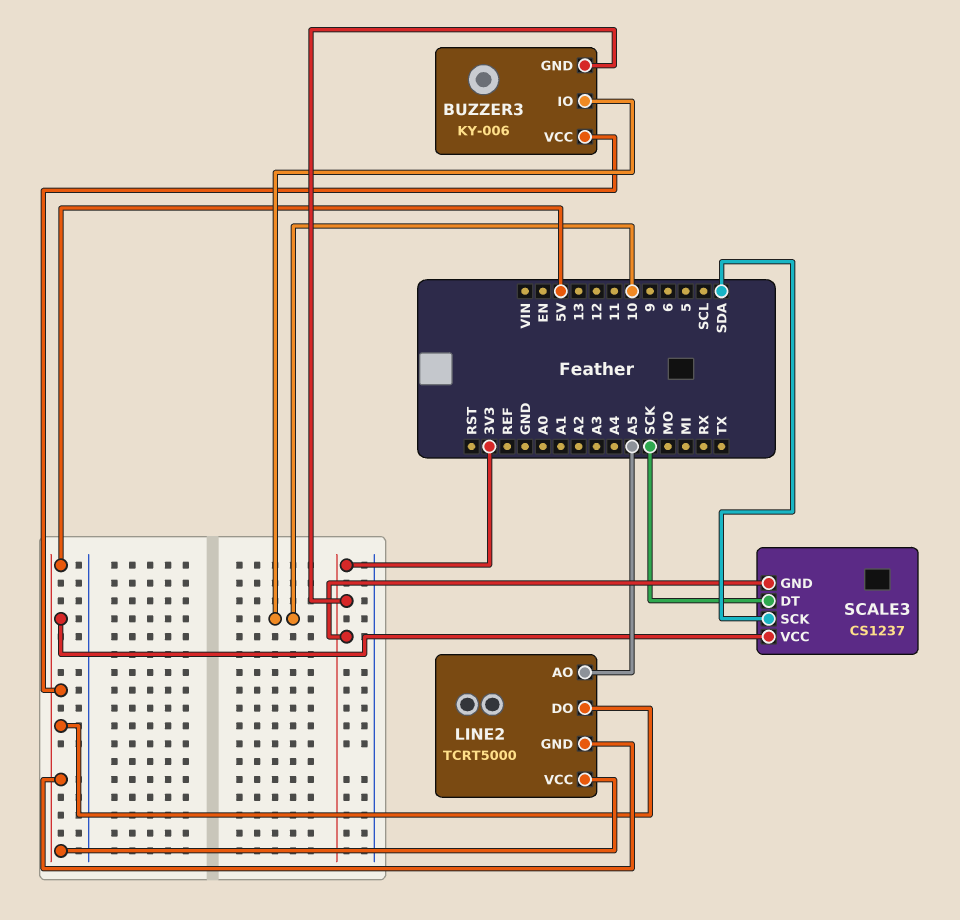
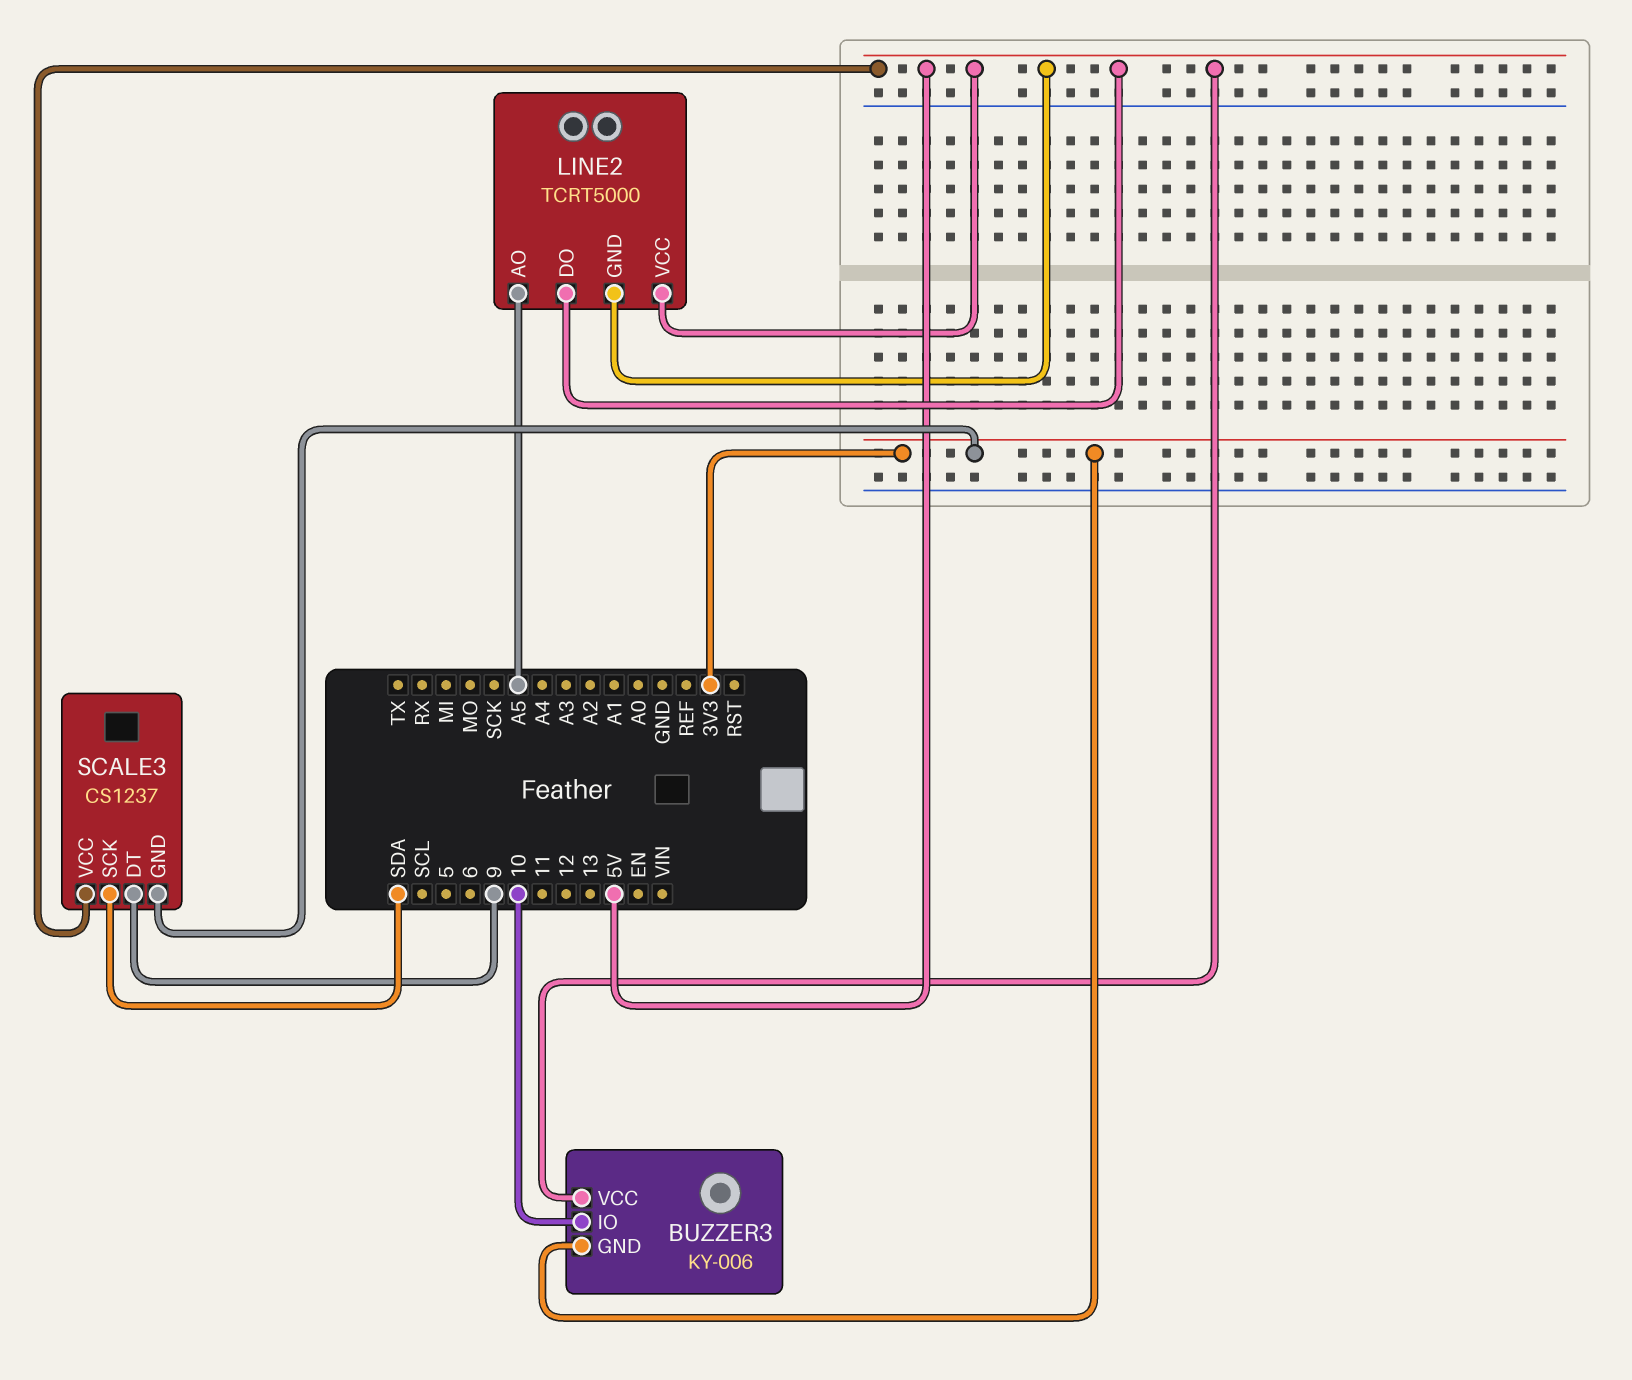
SCALE3 pin DT: SCK -> 9

